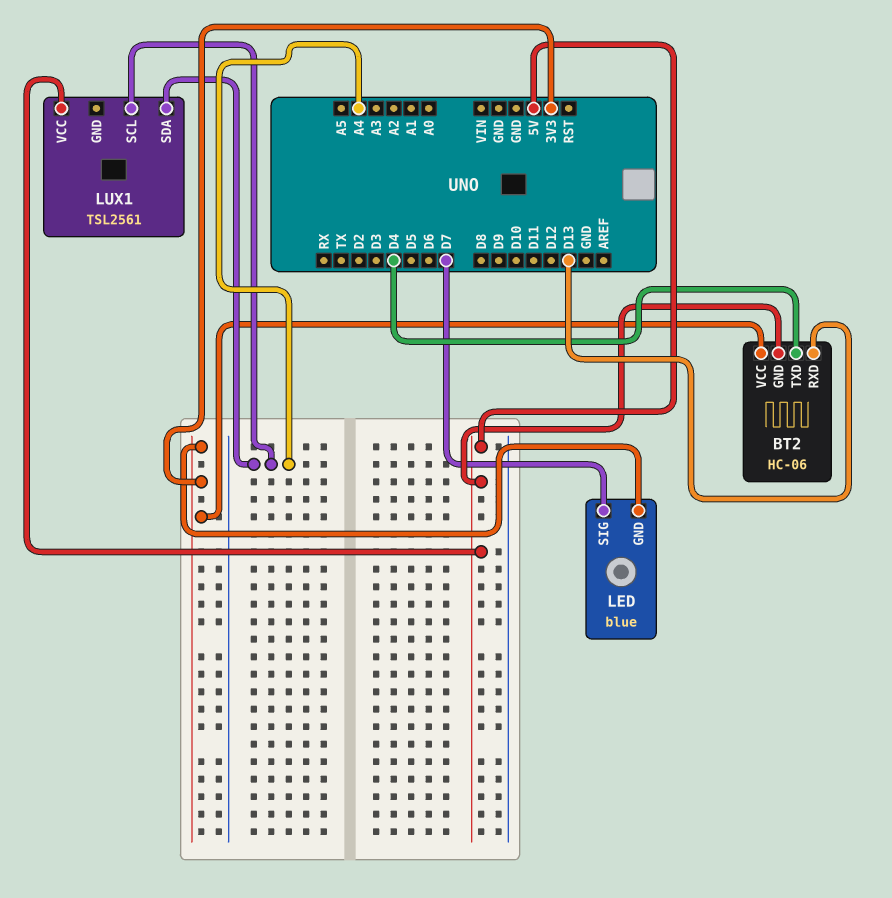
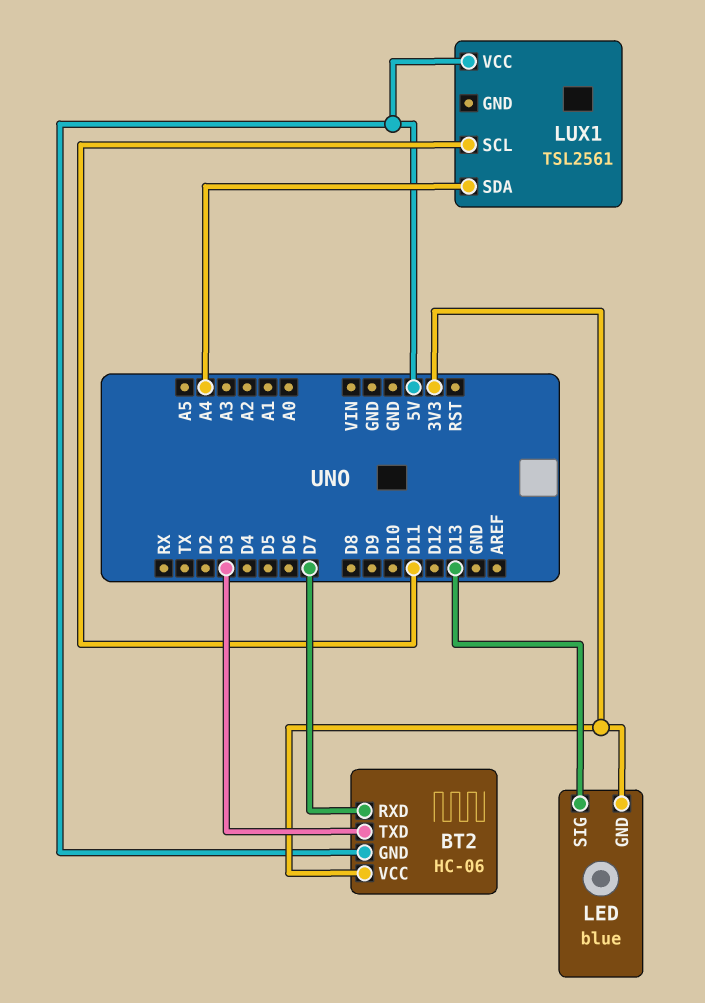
BT2 pin RXD: D13 -> D7
BT2 pin TXD: D4 -> D3
LED pin SIG: D7 -> D13
LUX1 pin SCL: A4 -> D11

